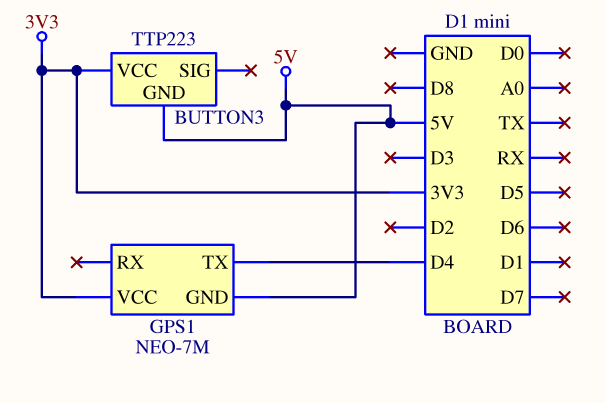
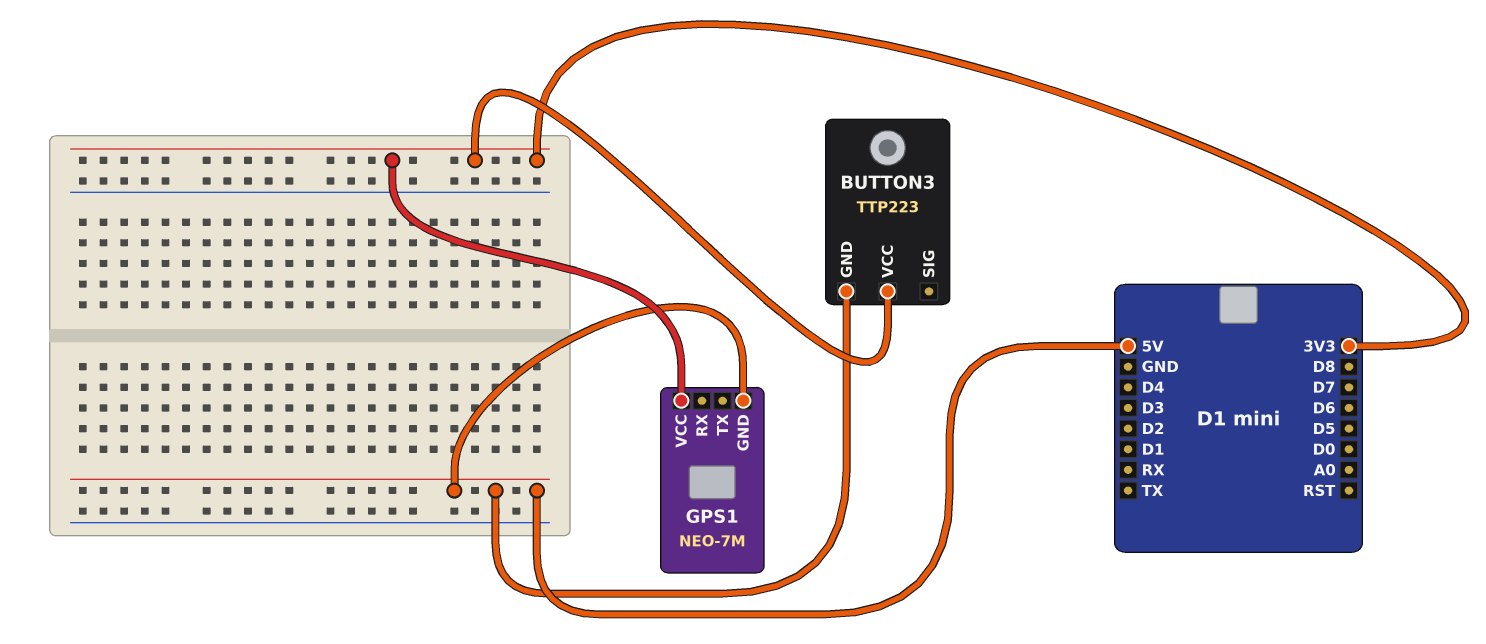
GPS1 pin TX: D4 -> none

